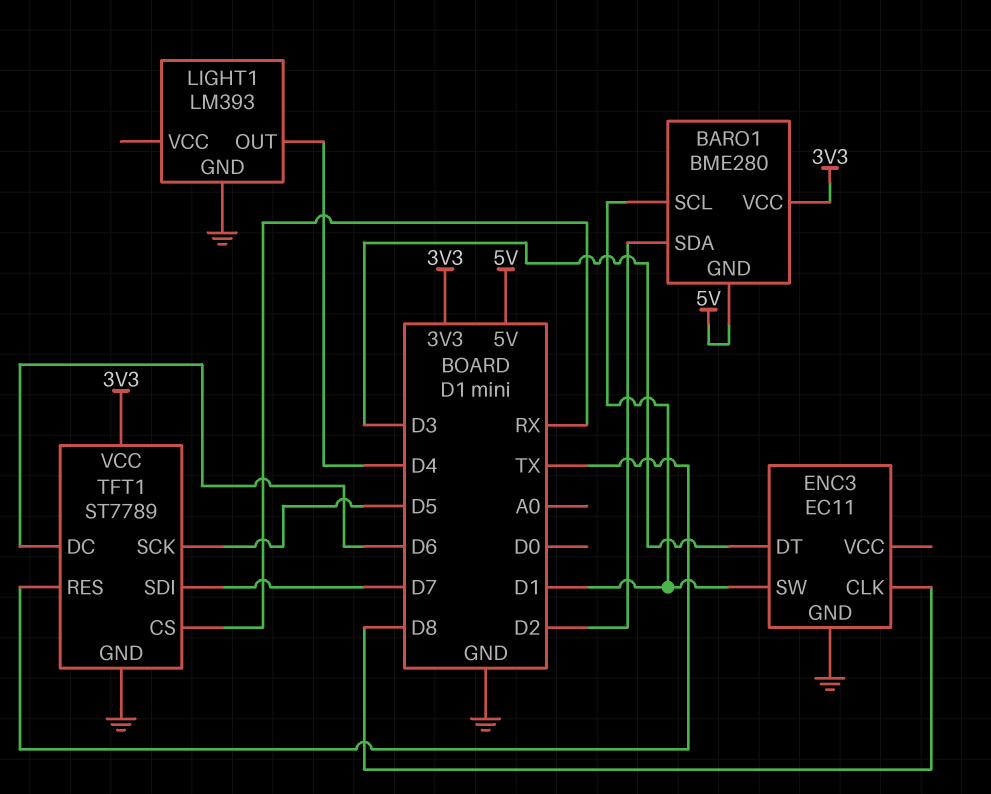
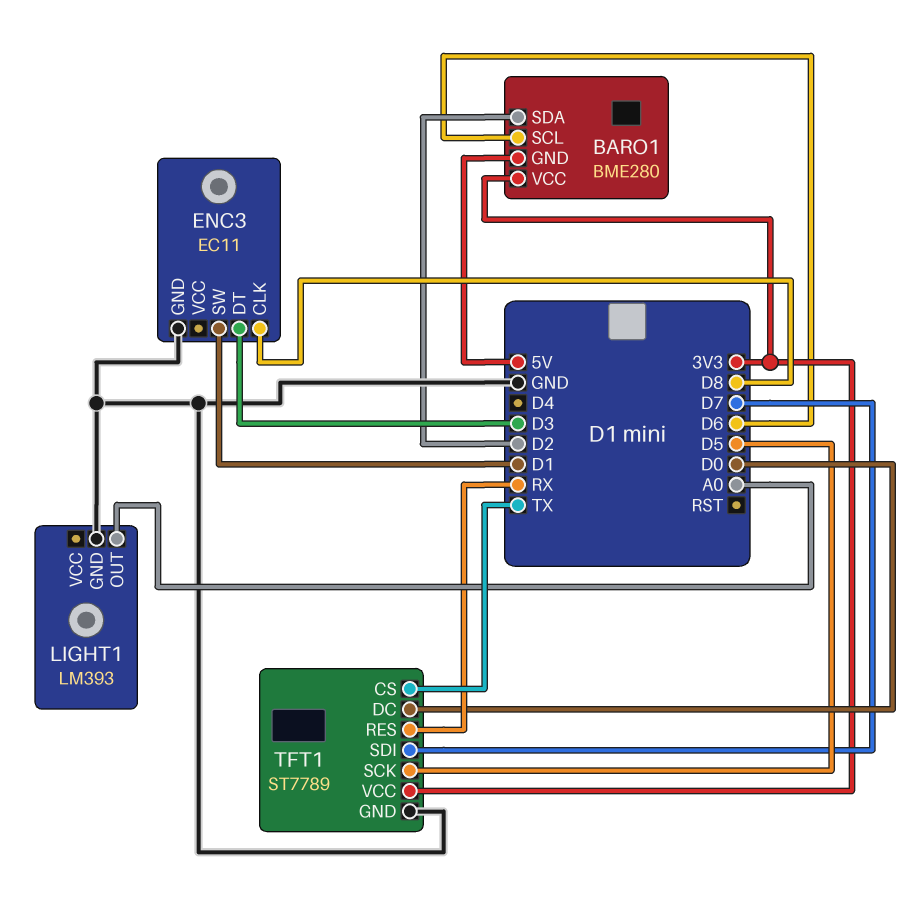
BARO1 pin SCL: D1 -> D6
LIGHT1 pin OUT: D4 -> A0
TFT1 pin CS: RX -> TX
TFT1 pin DC: D6 -> D0
TFT1 pin RES: TX -> RX

